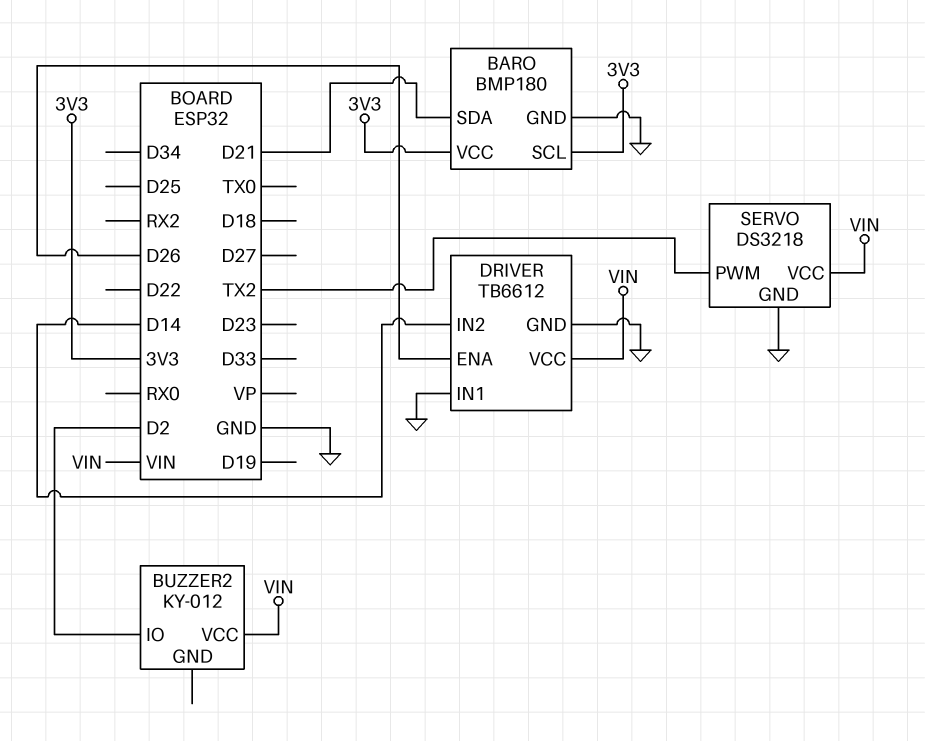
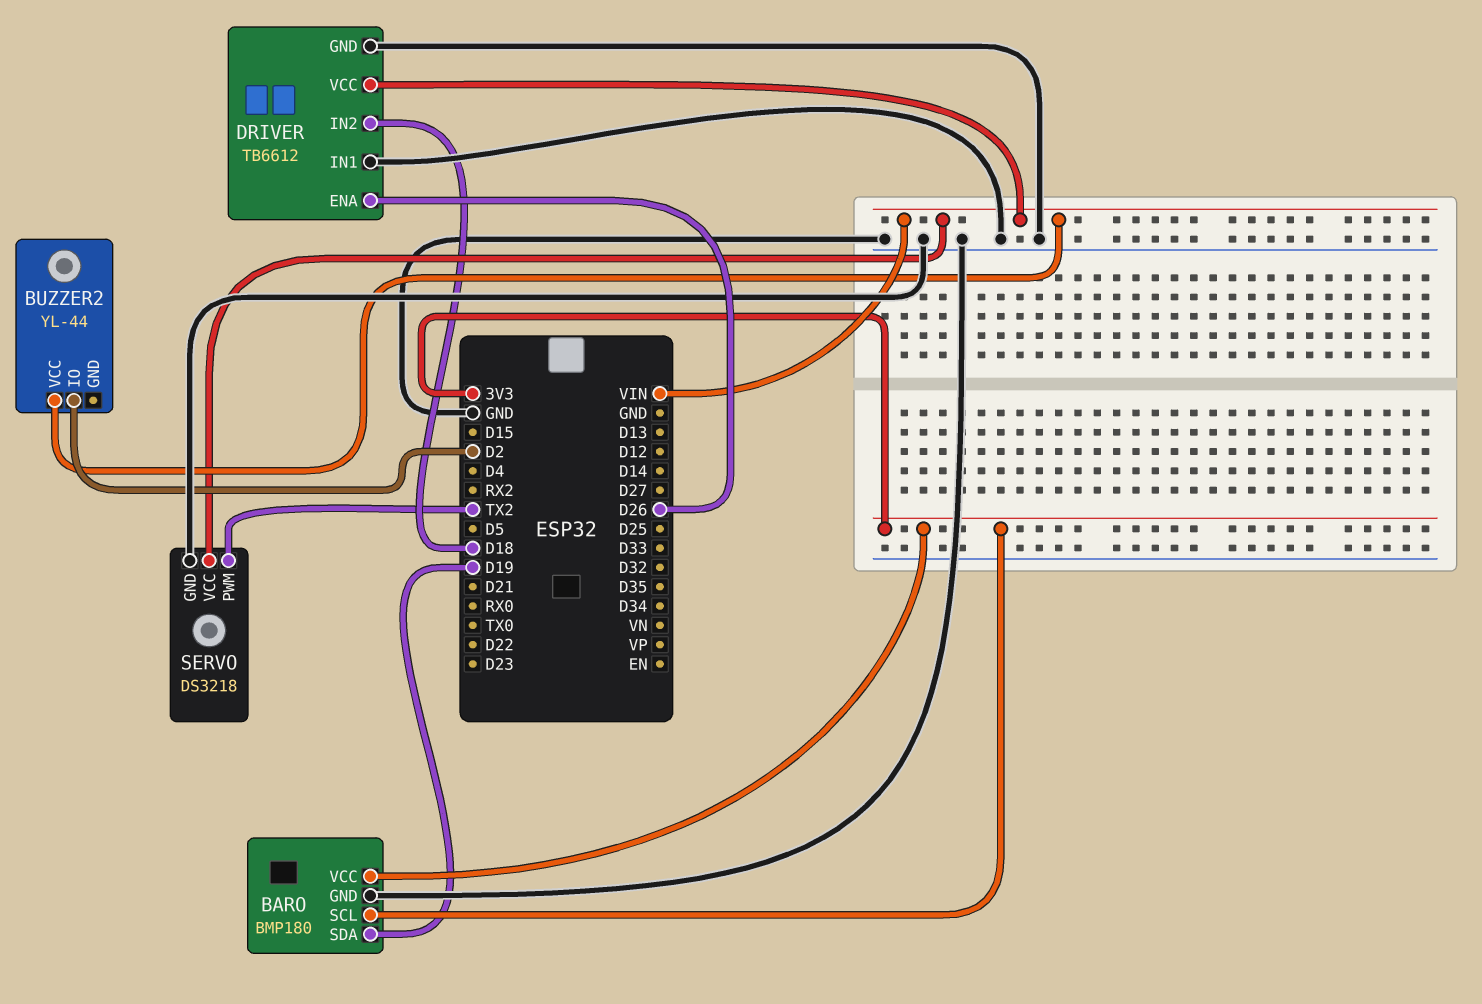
BARO pin SDA: D21 -> D19
BUZZER2: KY-012 -> YL-44
DRIVER pin IN2: D14 -> D18

